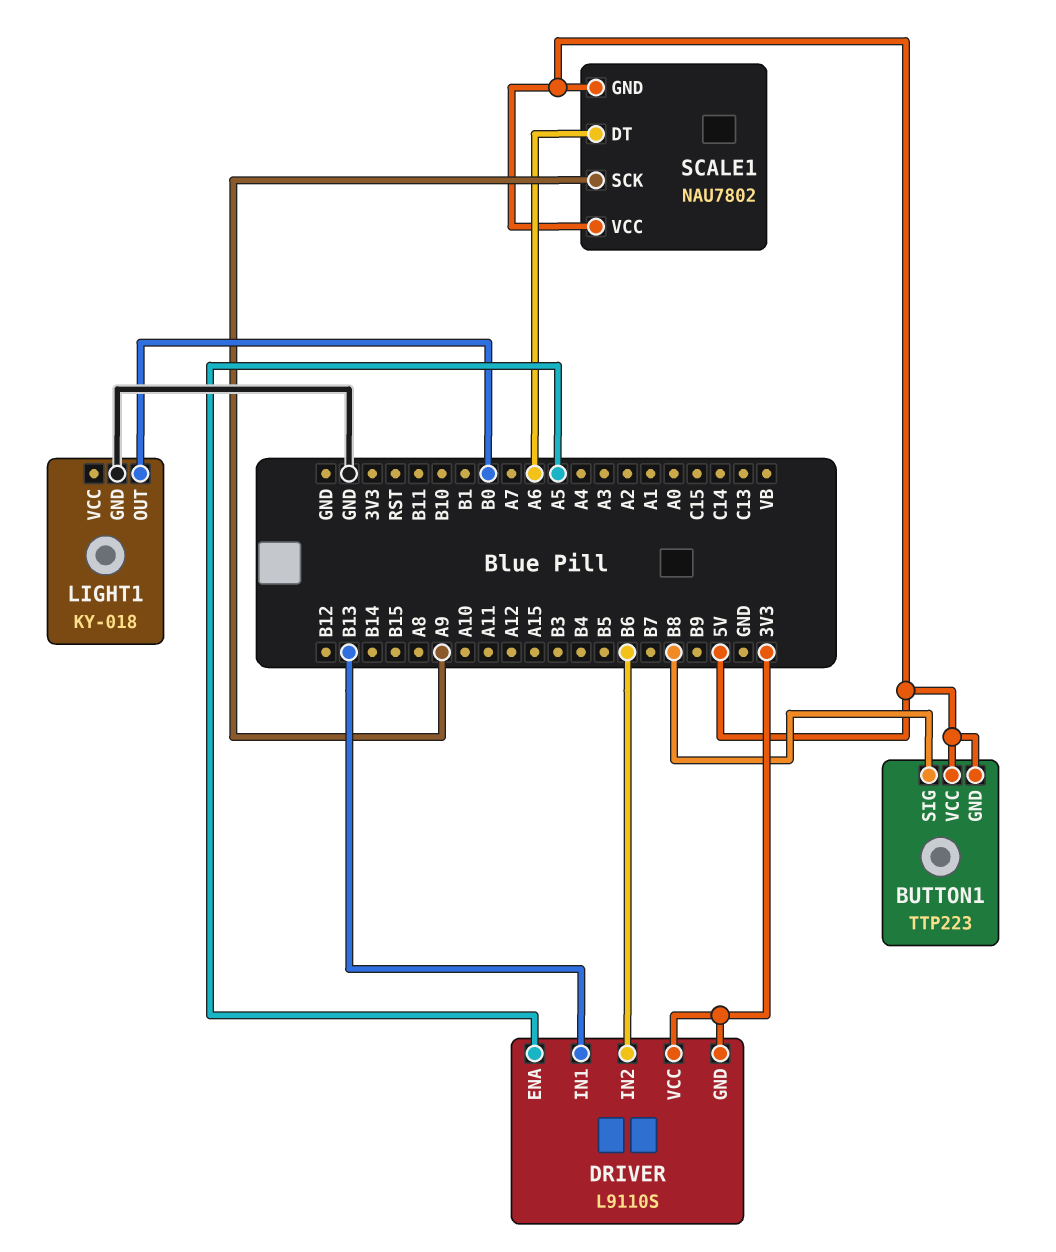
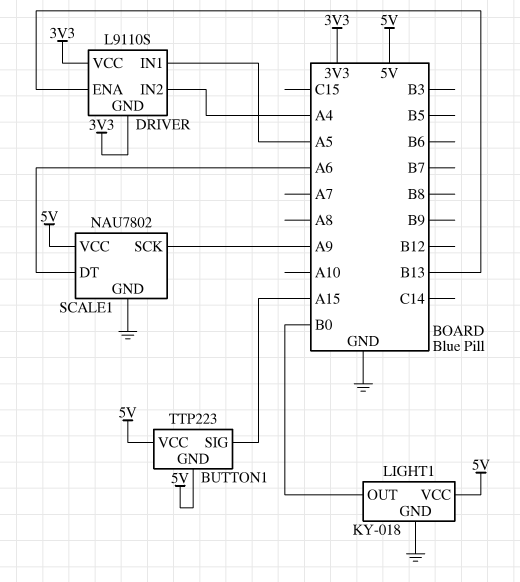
BUTTON1 pin SIG: B8 -> A15
DRIVER pin ENA: A5 -> B13
DRIVER pin IN1: B13 -> A5
DRIVER pin IN2: B6 -> A4
LIGHT1 pin VCC: none -> 5V
SCALE1 pin GND: 5V -> GND

